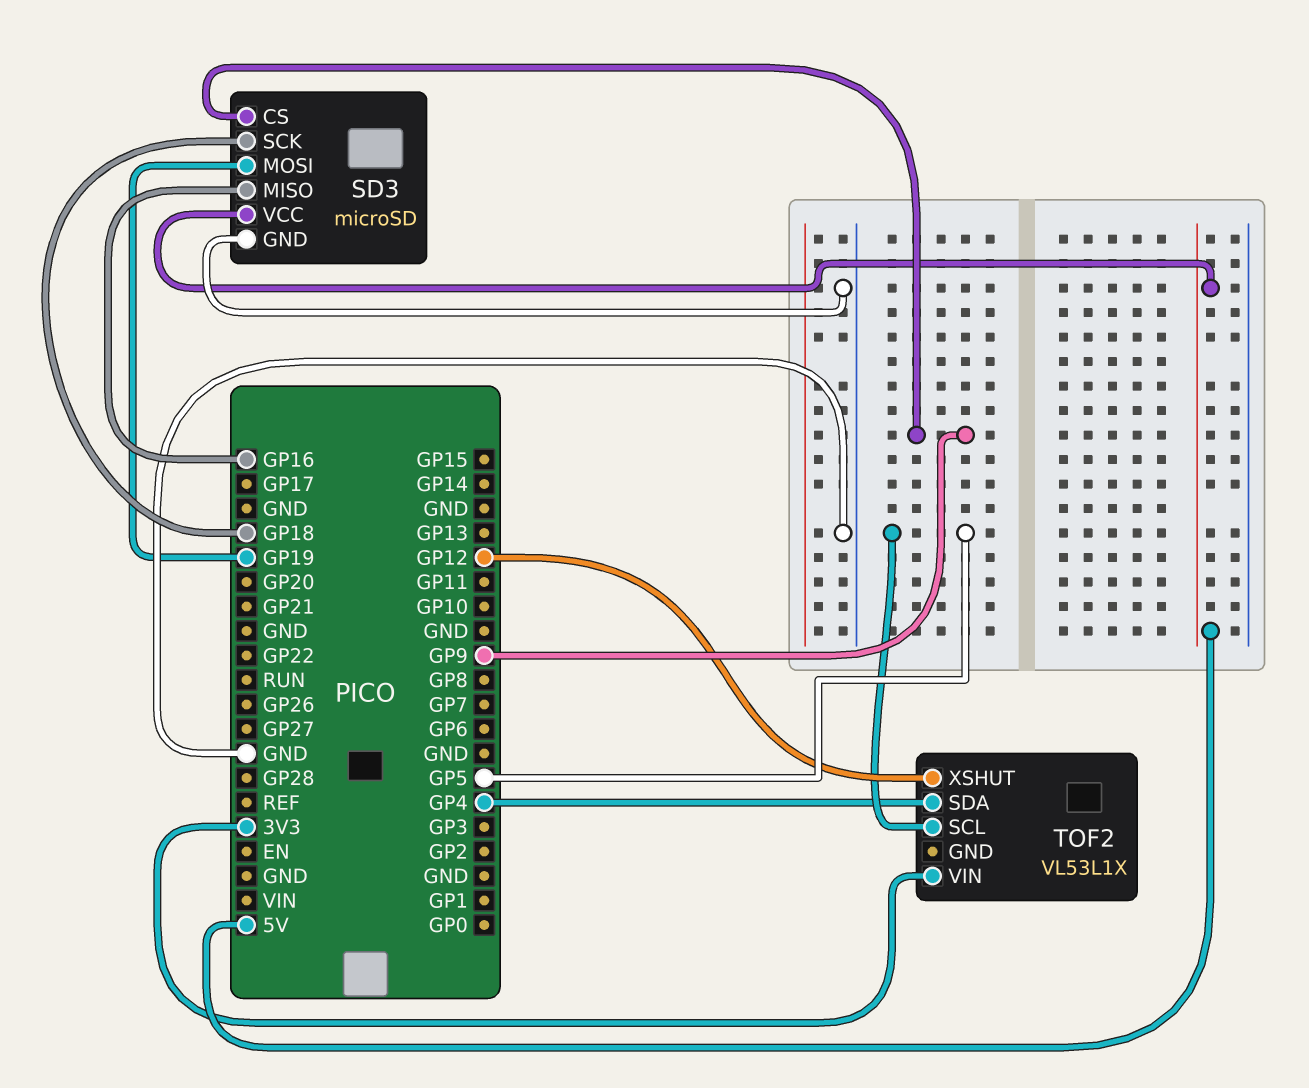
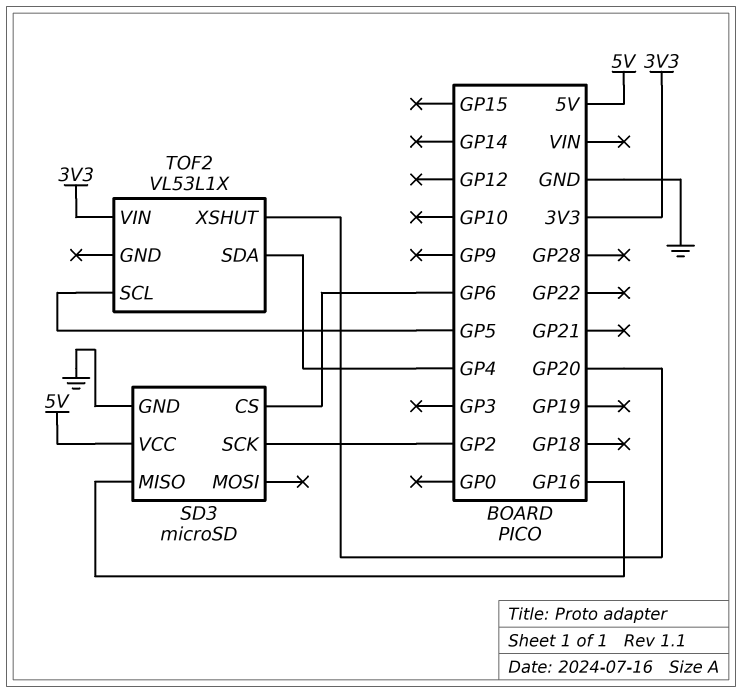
SD3 pin CS: GP9 -> GP6
SD3 pin MOSI: GP19 -> none
SD3 pin SCK: GP18 -> GP2
TOF2 pin XSHUT: GP12 -> GP20

